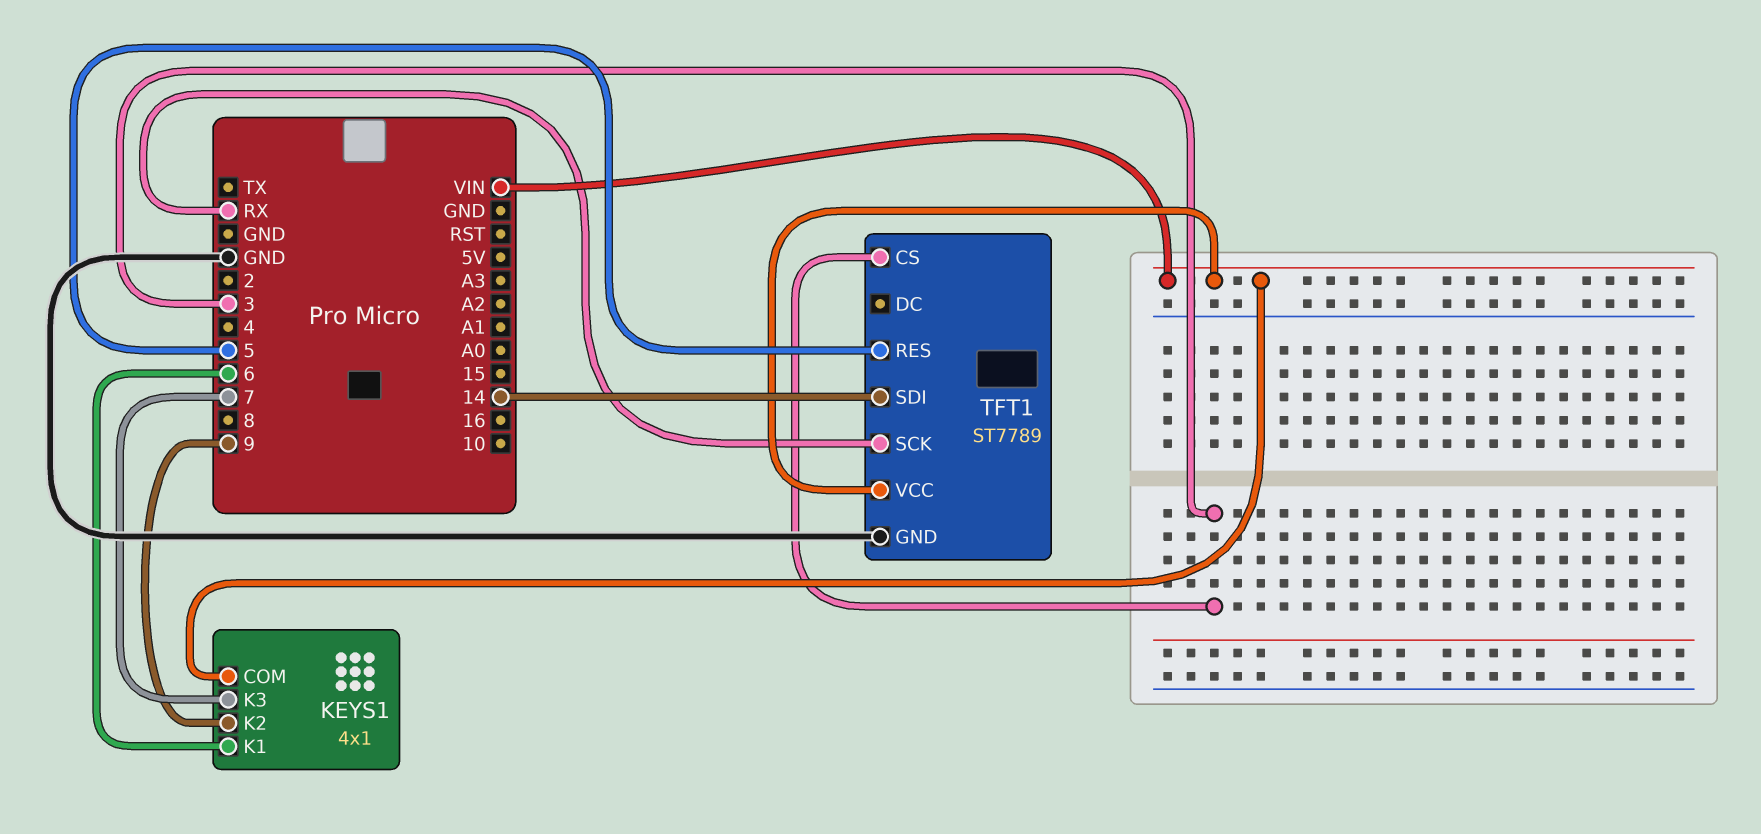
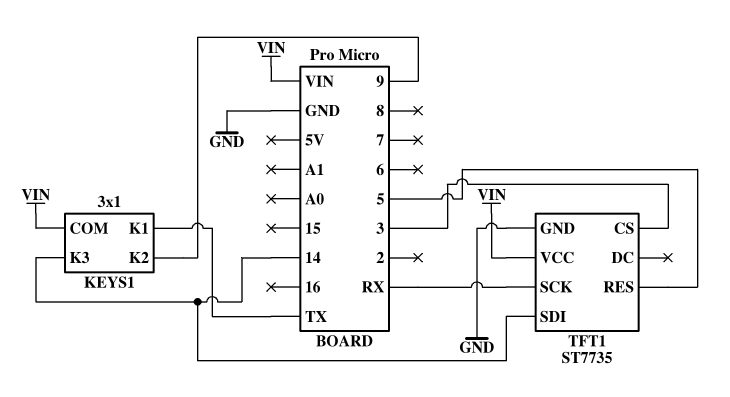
KEYS1: 4x1 -> 3x1
KEYS1 pin K1: 6 -> TX
KEYS1 pin K3: 7 -> 14
TFT1: ST7789 -> ST7735

